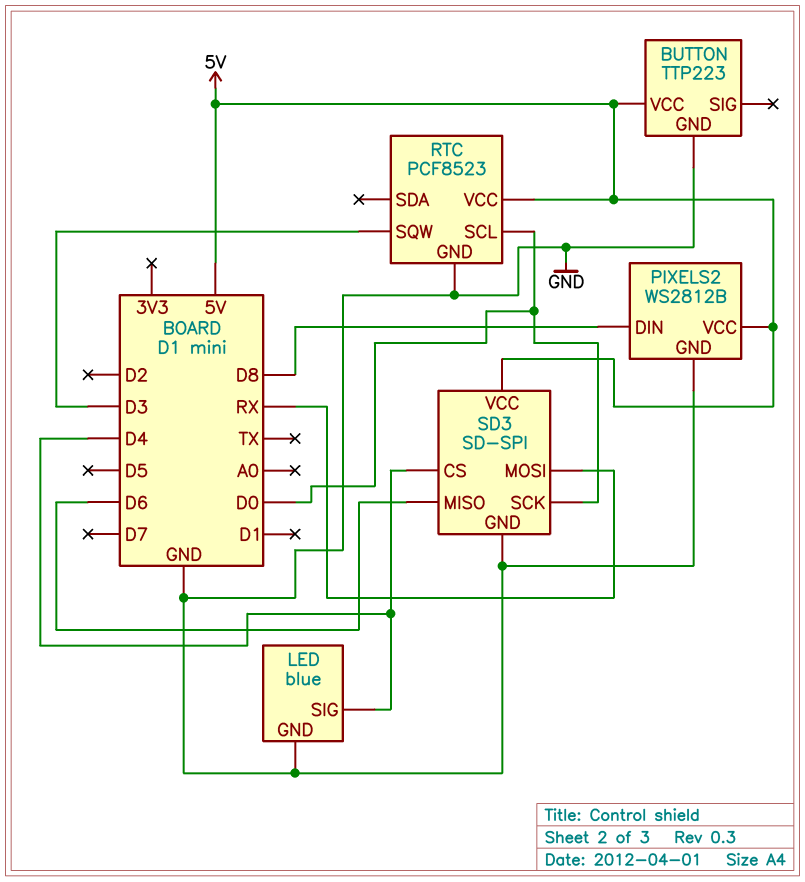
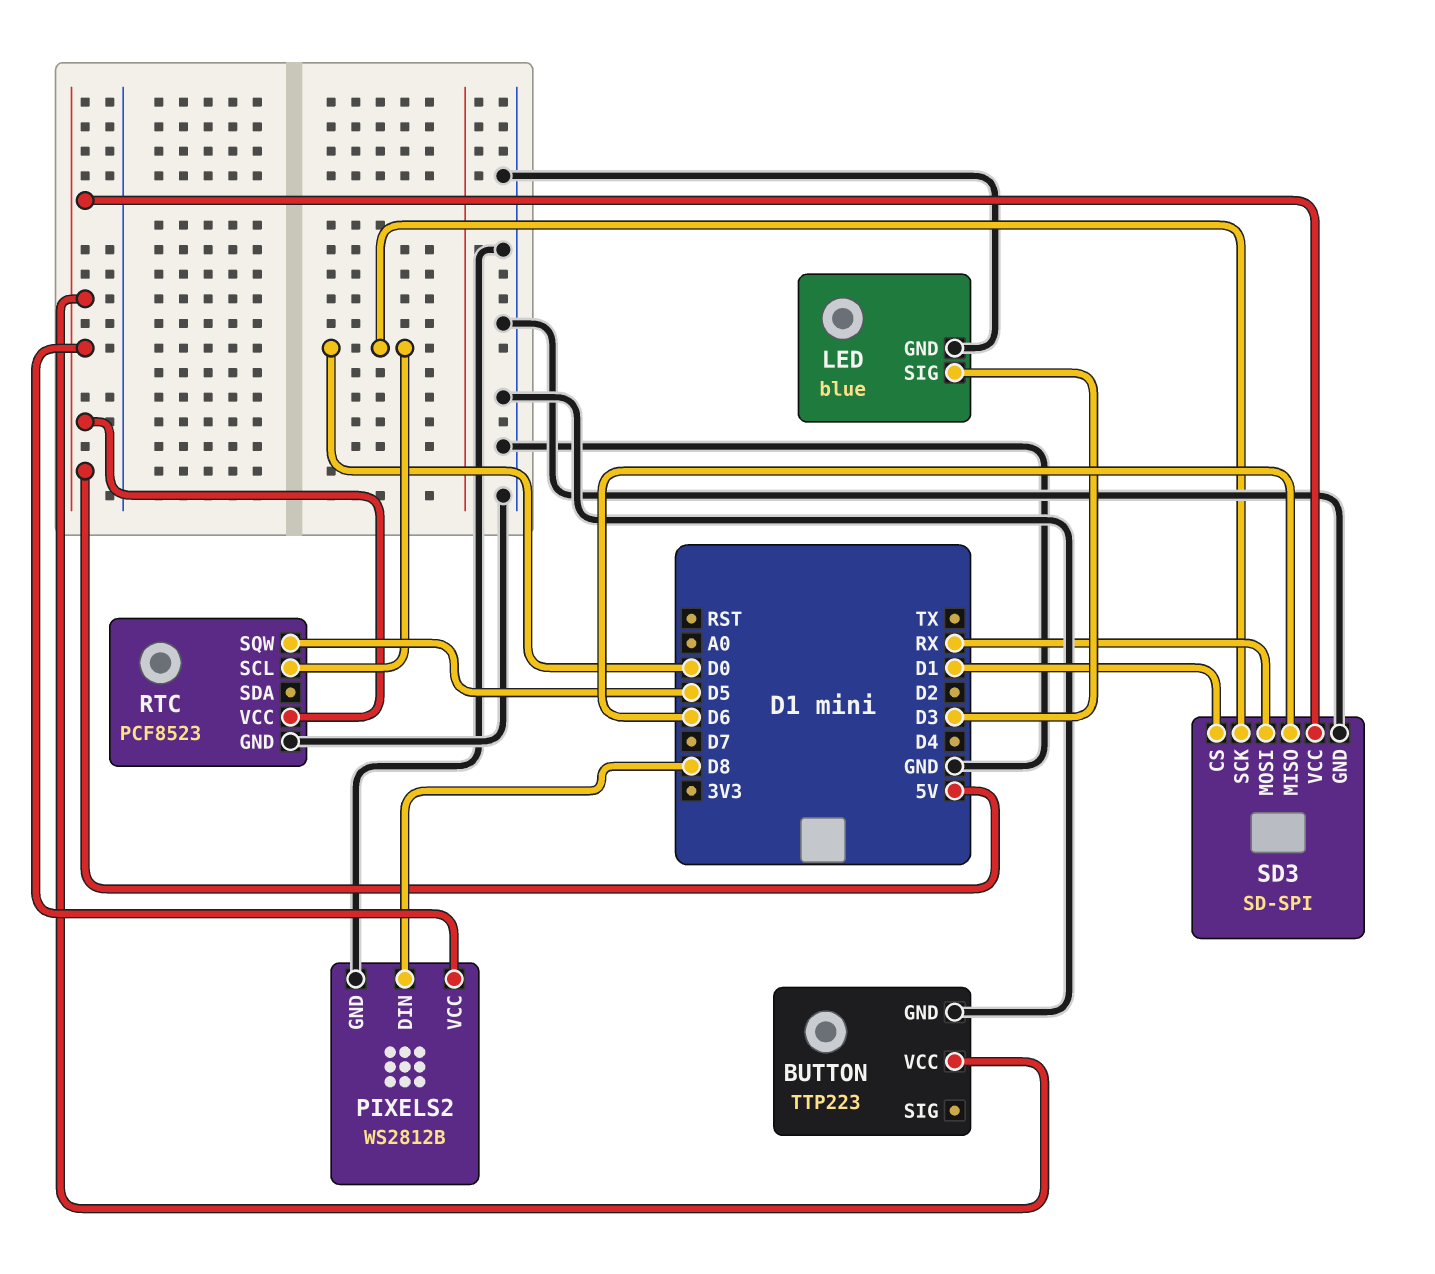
LED pin SIG: D4 -> D3
RTC pin SQW: D3 -> D5
SD3 pin CS: D4 -> D1

